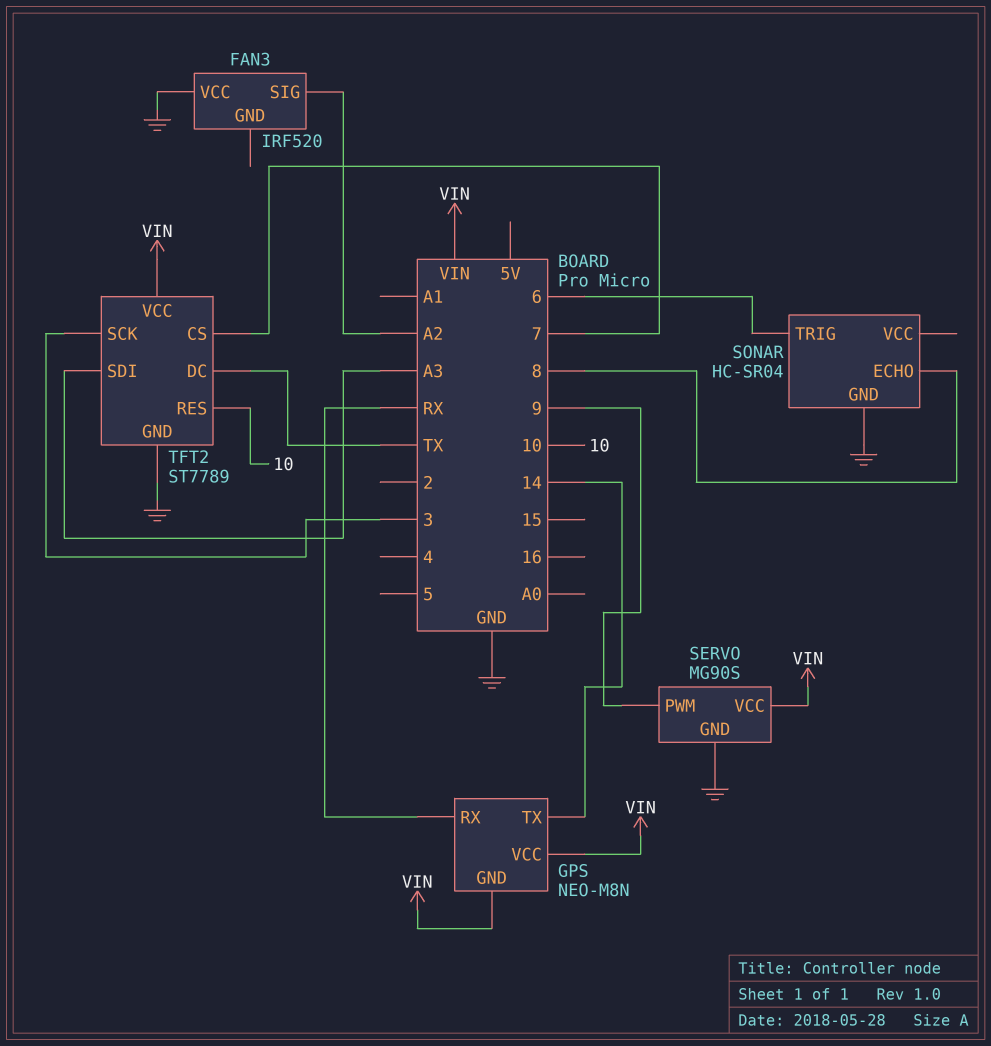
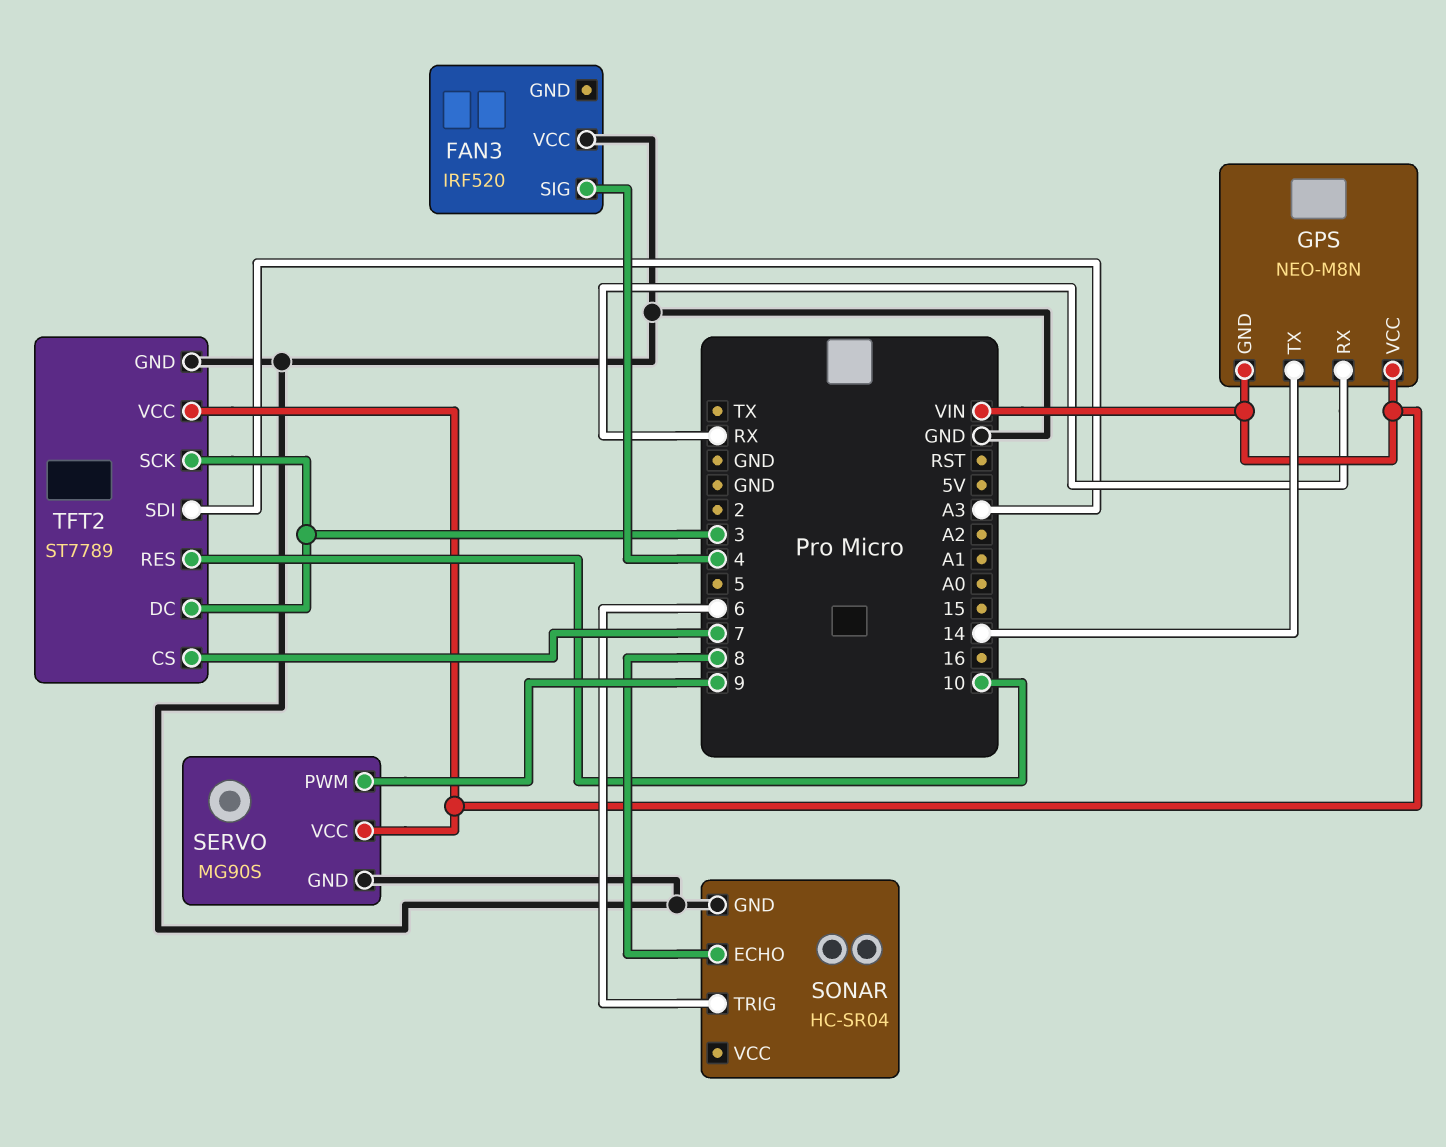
FAN3 pin SIG: A2 -> 4
TFT2 pin DC: TX -> 3

